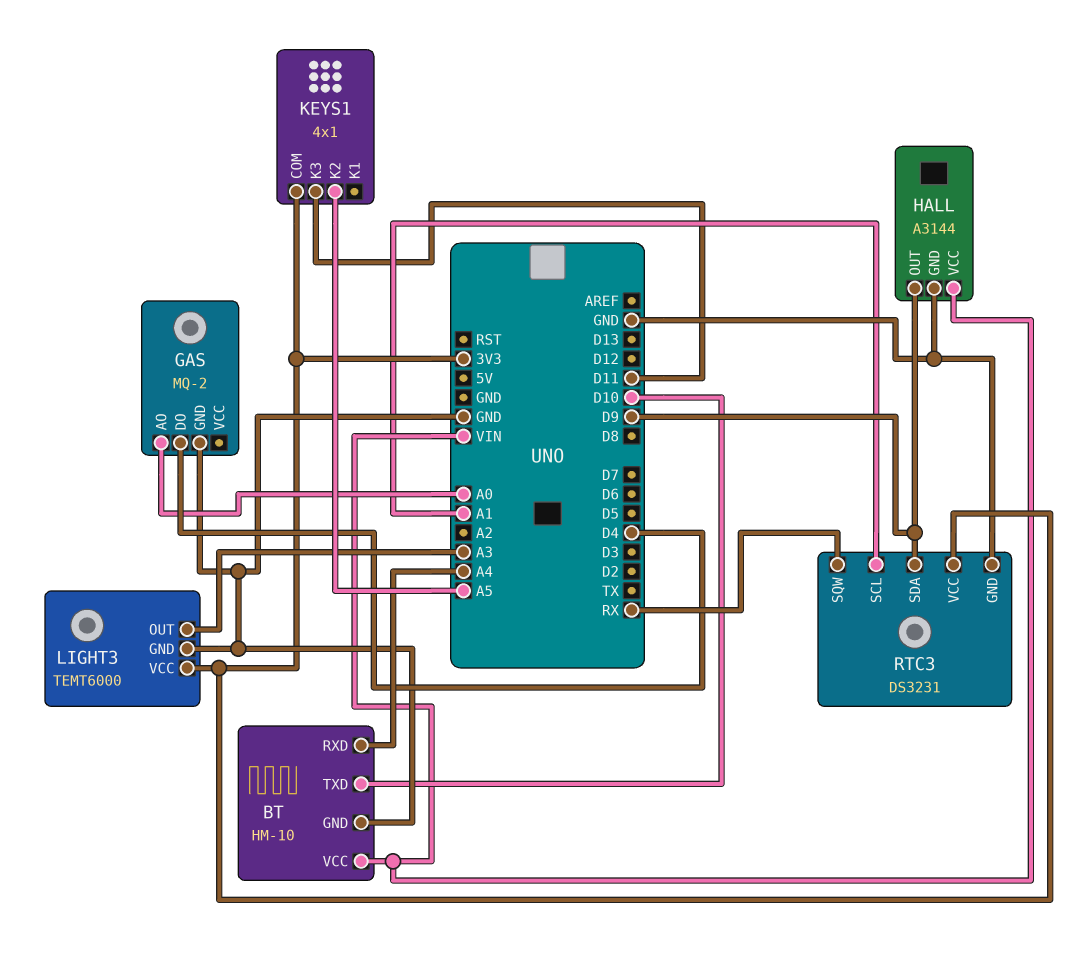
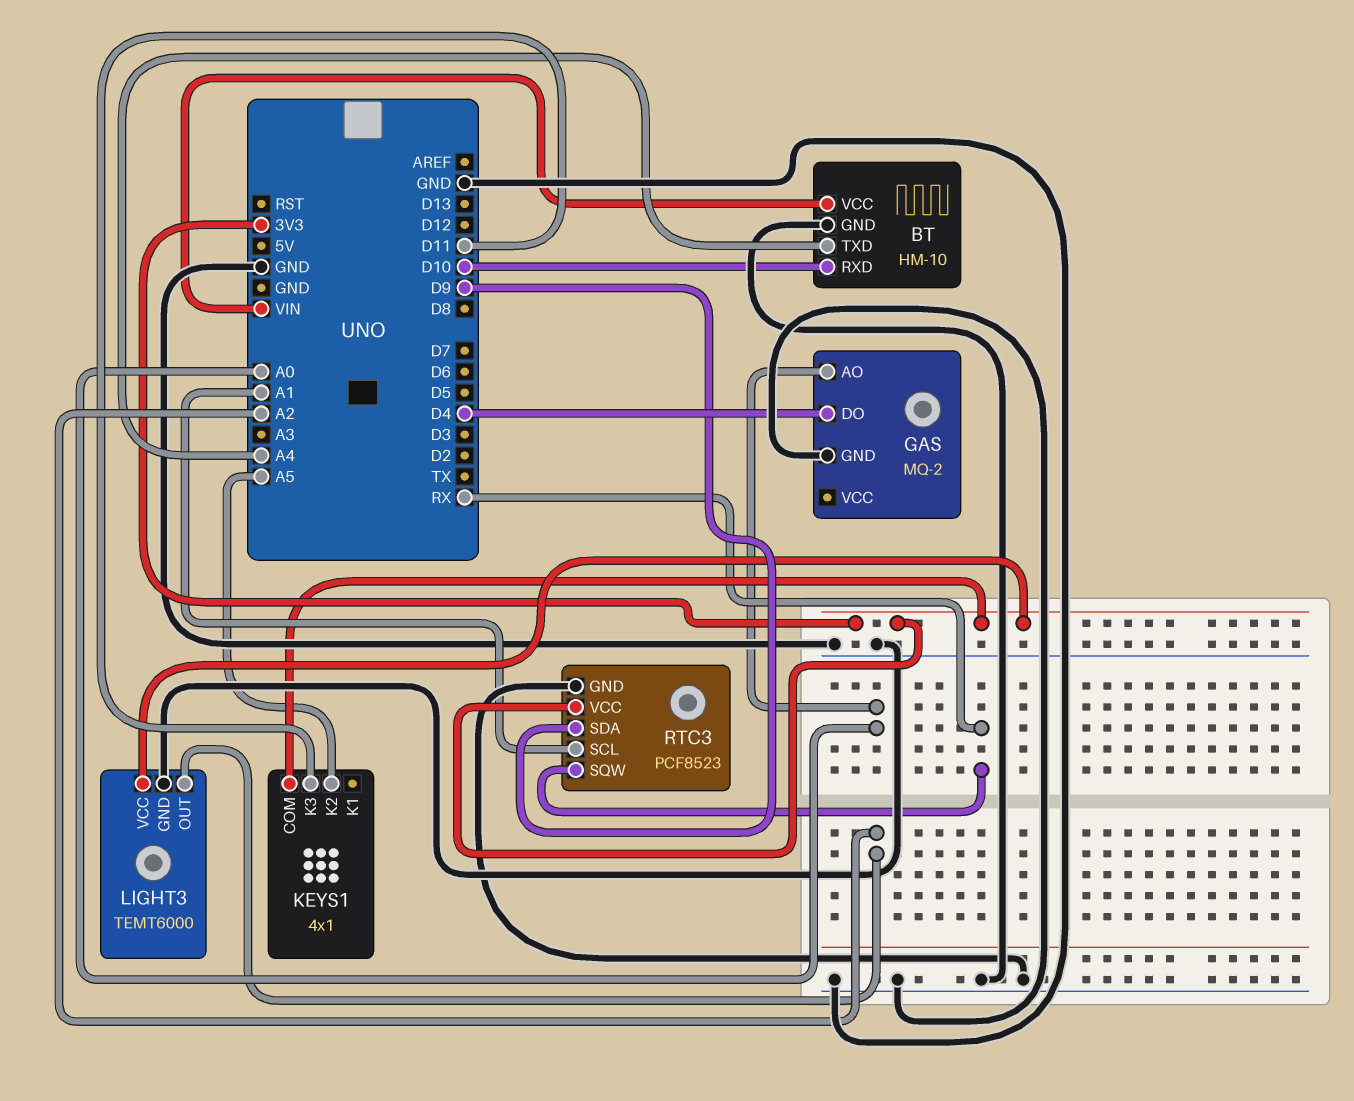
BT pin RXD: A4 -> D10
BT pin TXD: D10 -> A4
HALL: A3144 -> none
HALL pin GND: GND -> none
HALL pin OUT: D9 -> none
HALL pin VCC: VIN -> none
LIGHT3 pin OUT: A3 -> A2
RTC3: DS3231 -> PCF8523

